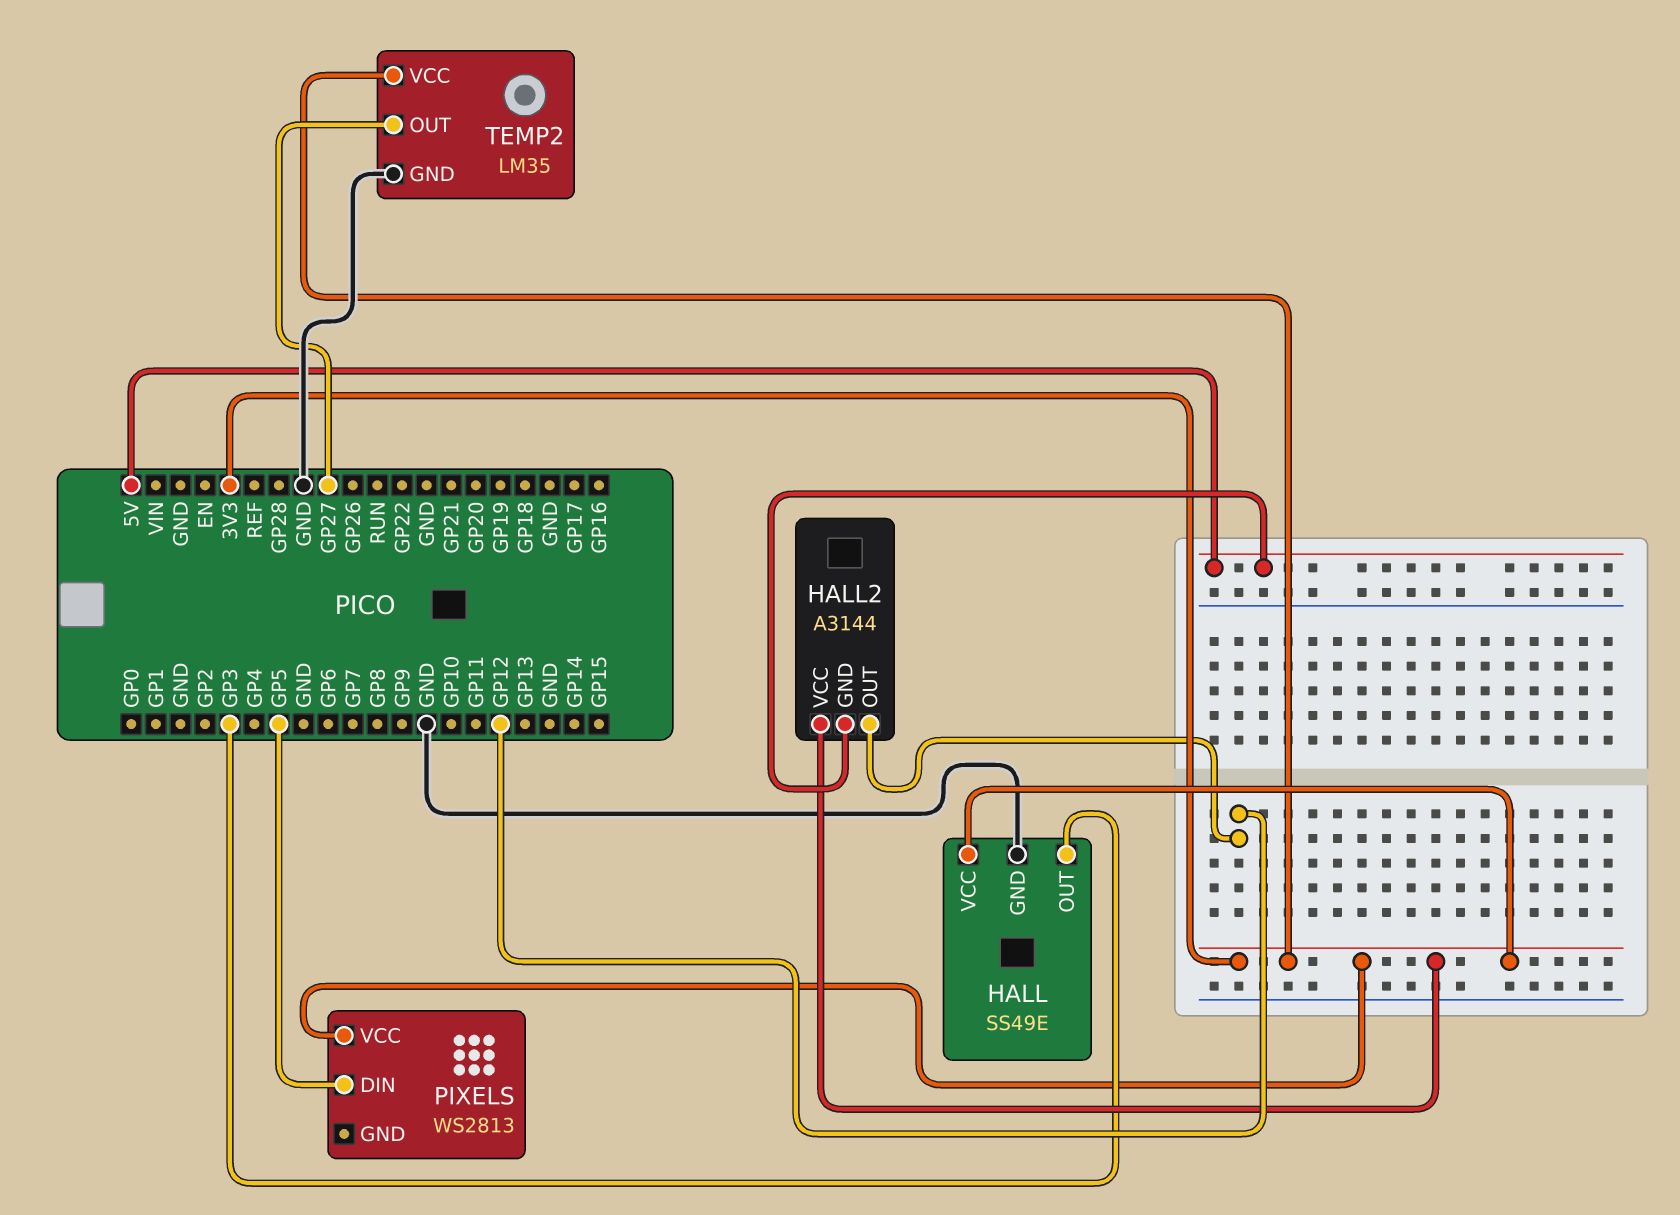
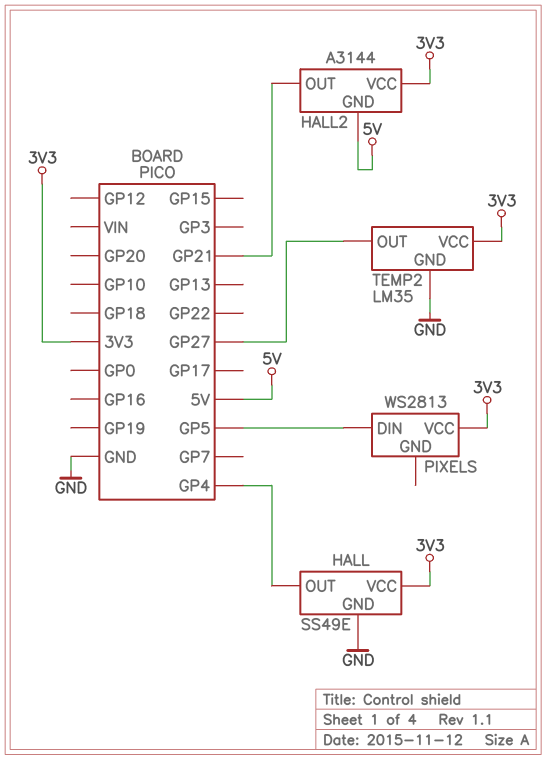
HALL pin OUT: GP3 -> GP4
HALL2 pin OUT: GP12 -> GP21

